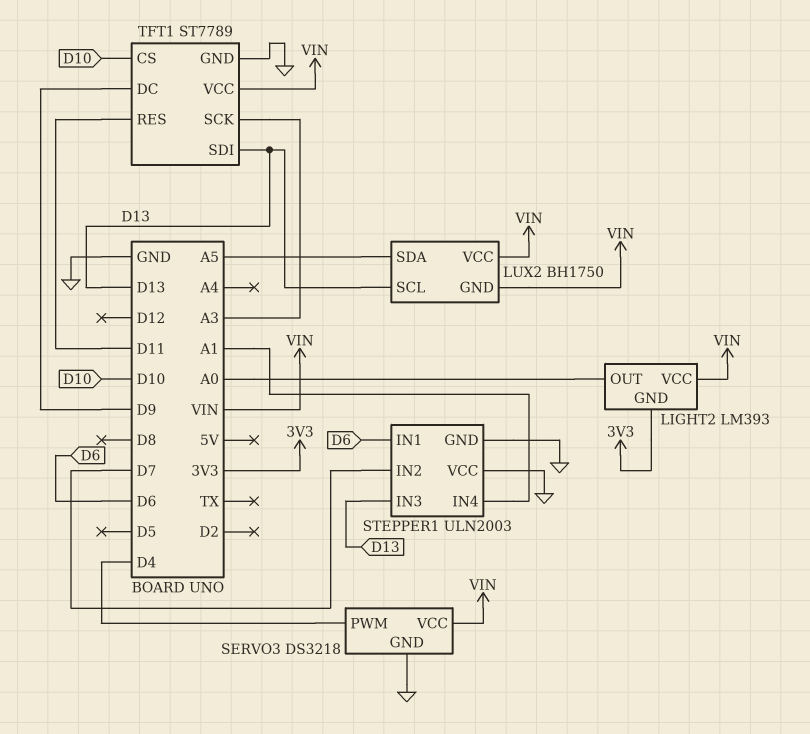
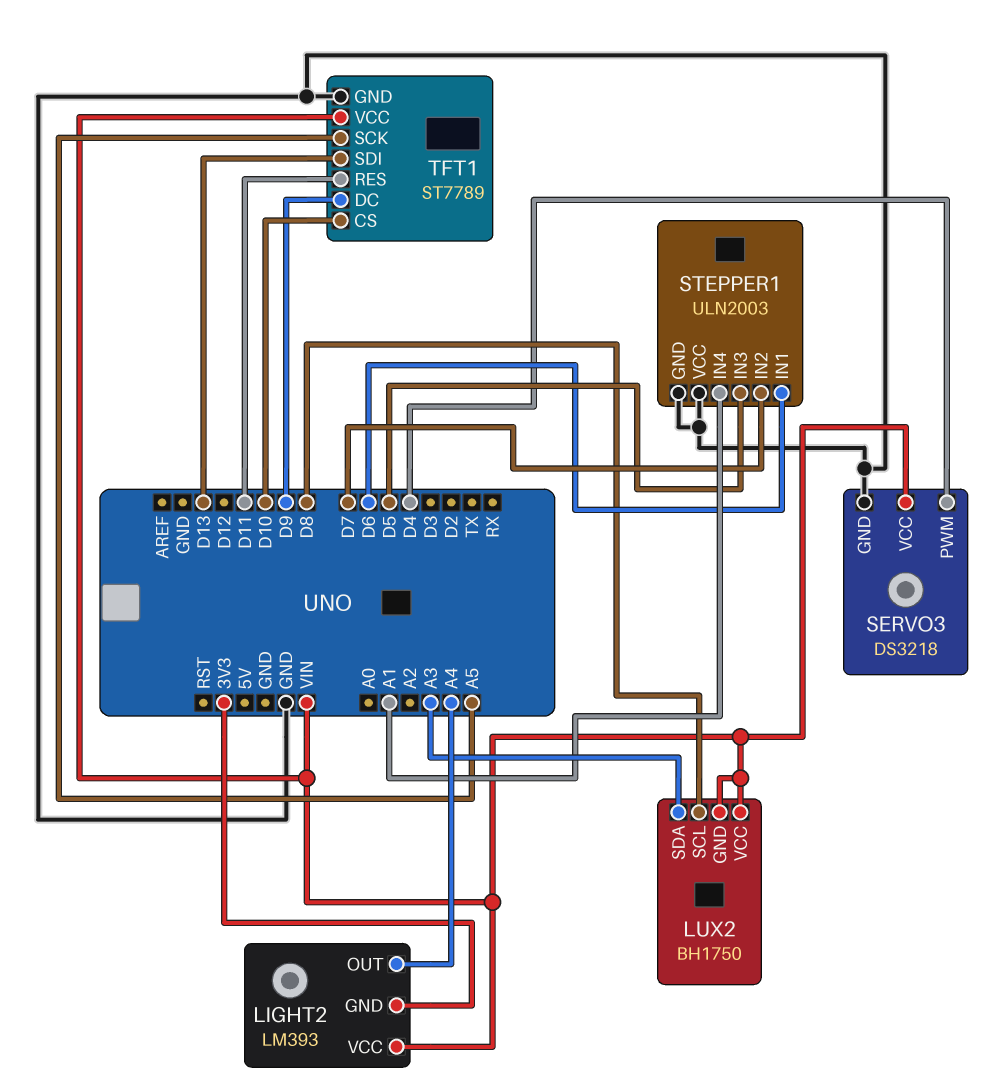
LIGHT2 pin OUT: A0 -> A4
LUX2 pin SCL: D13 -> D8
LUX2 pin SDA: A5 -> A3
STEPPER1 pin IN3: D13 -> D5
TFT1 pin SCK: A3 -> A5

